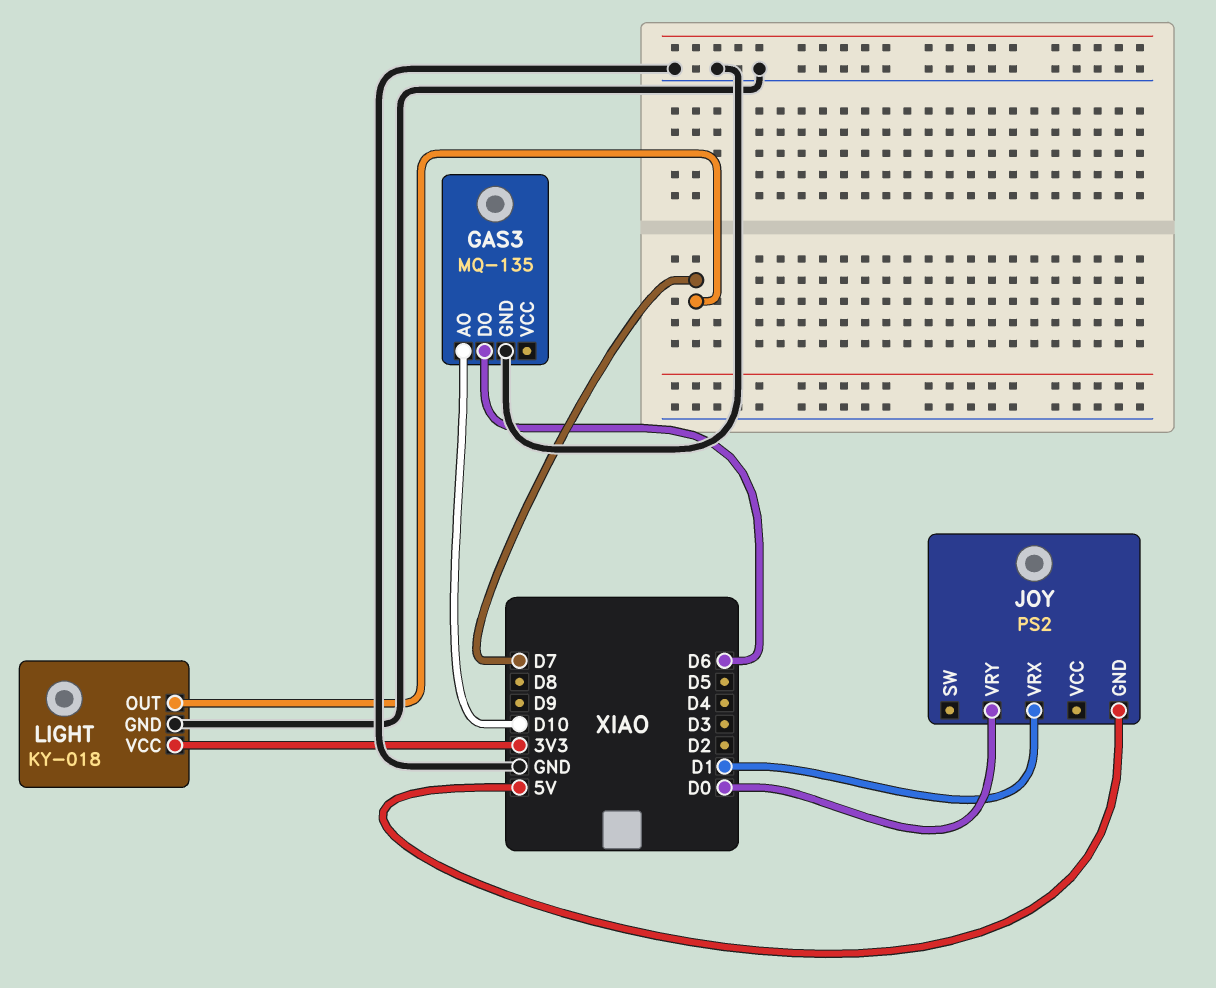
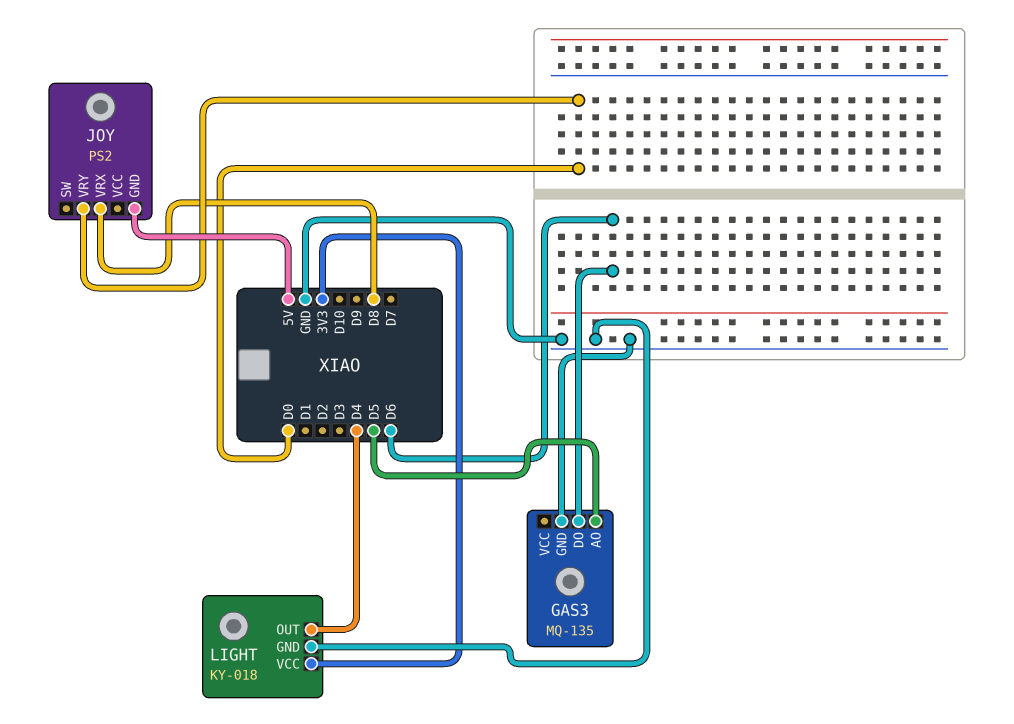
GAS3 pin AO: D10 -> D5
JOY pin VRX: D1 -> D8
LIGHT pin OUT: D7 -> D4

